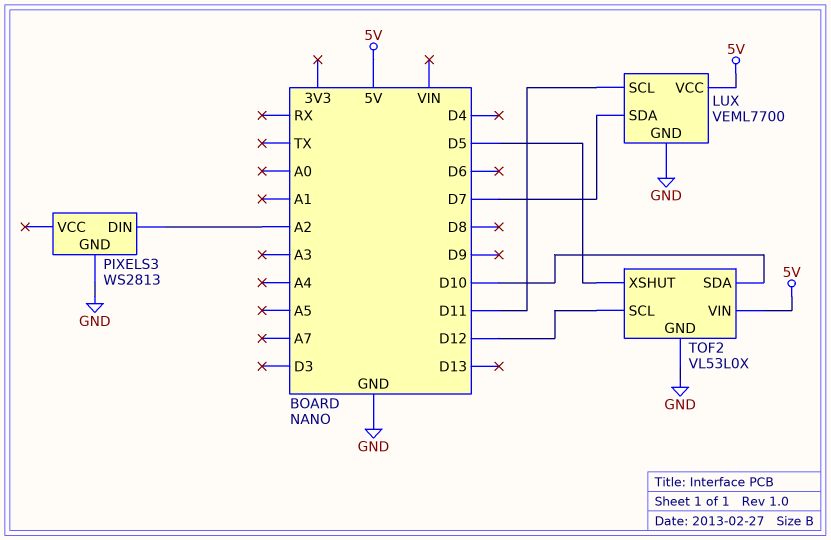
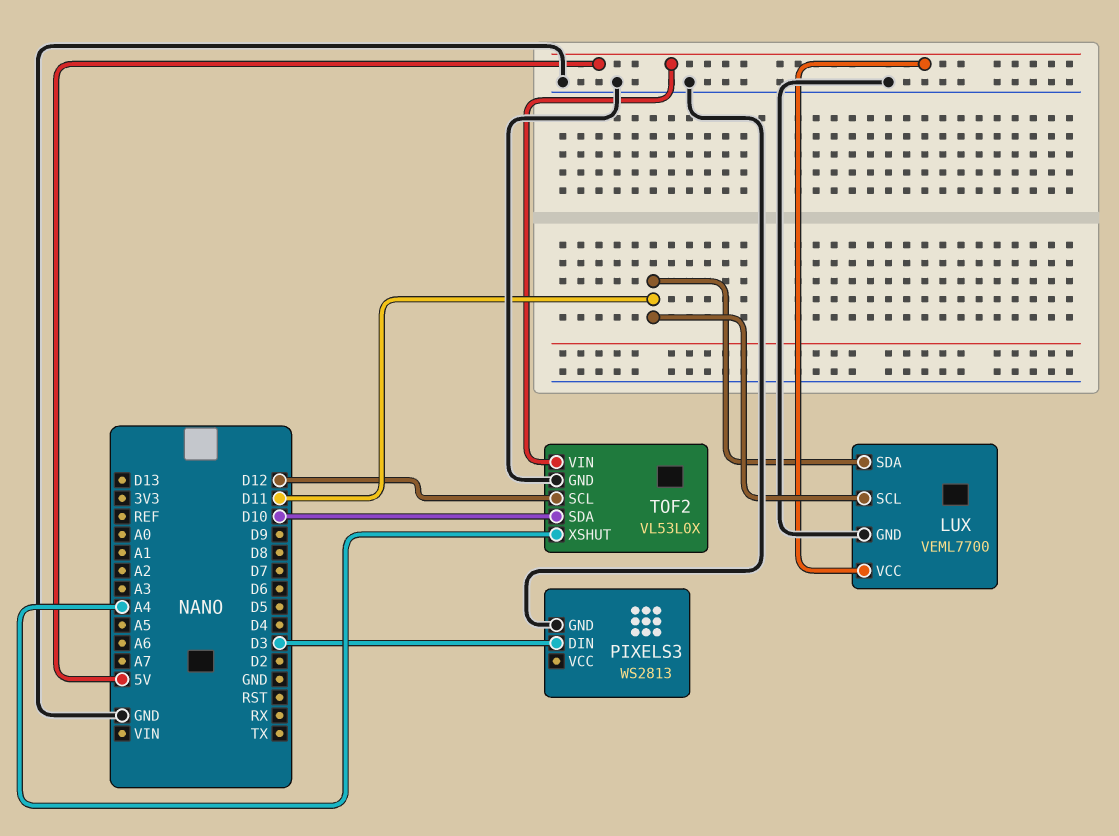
LUX pin SDA: D7 -> D11
PIXELS3 pin DIN: A2 -> D3
TOF2 pin XSHUT: D5 -> A4

